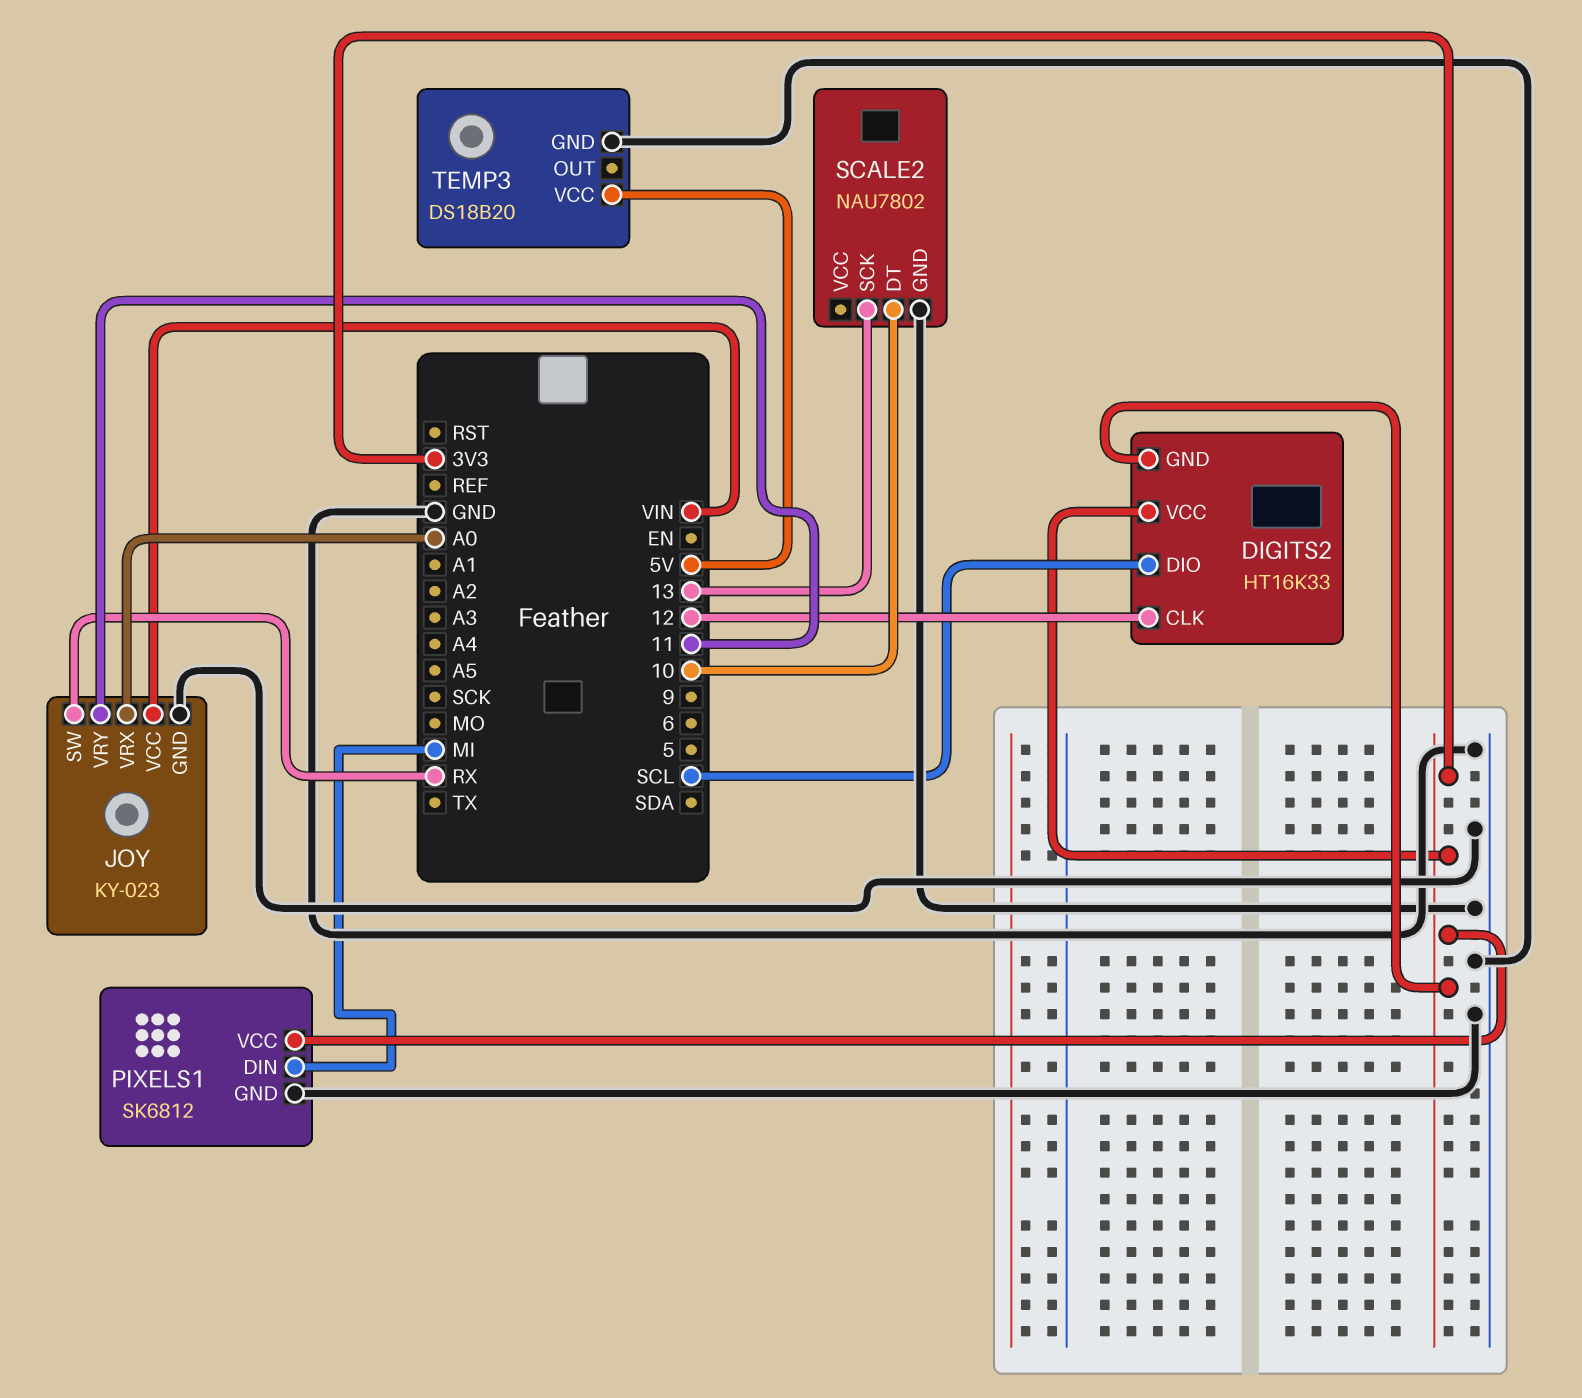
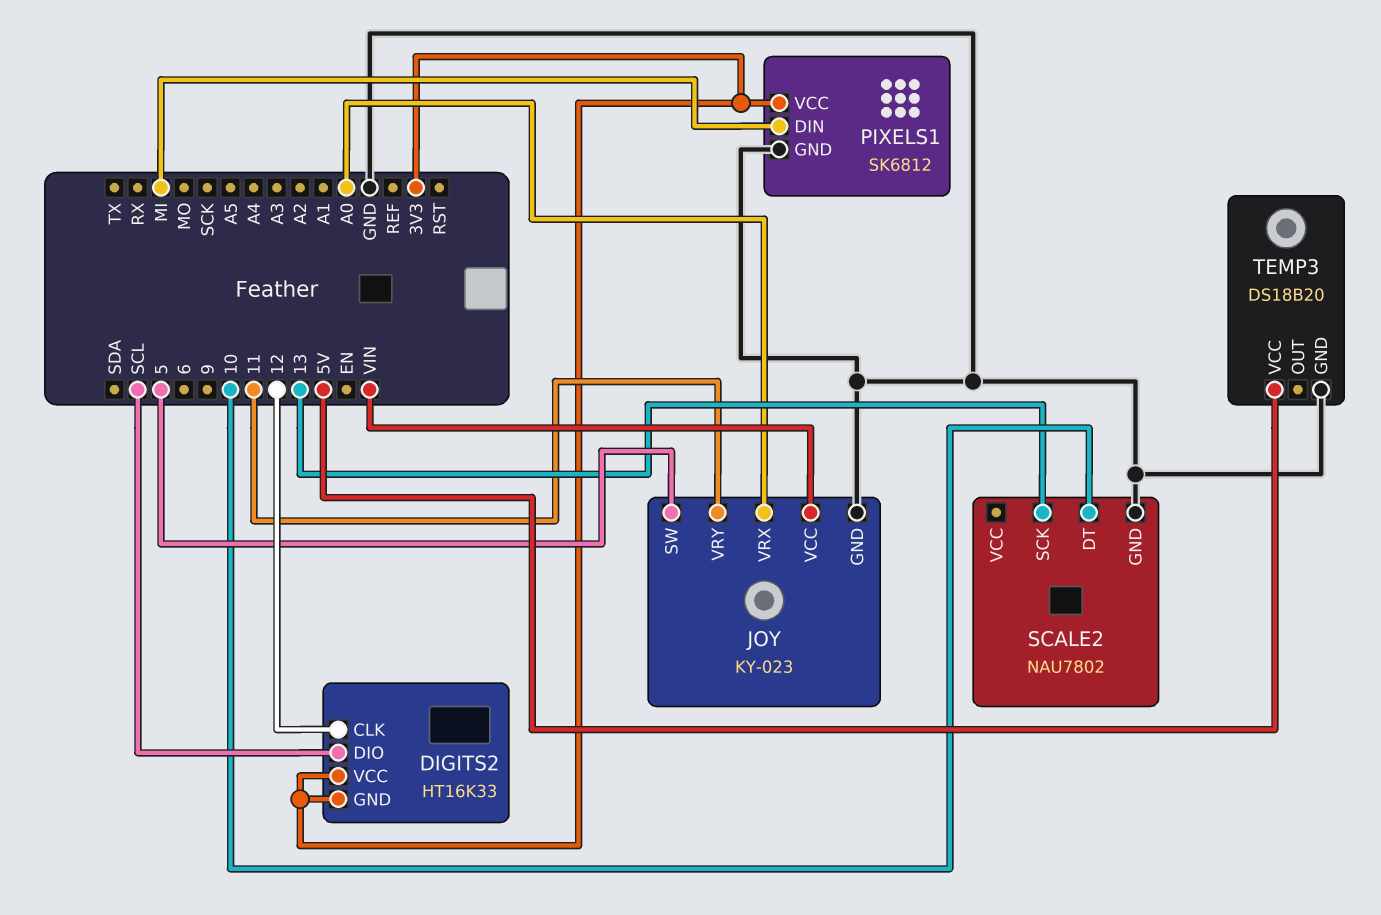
JOY pin SW: RX -> 5

